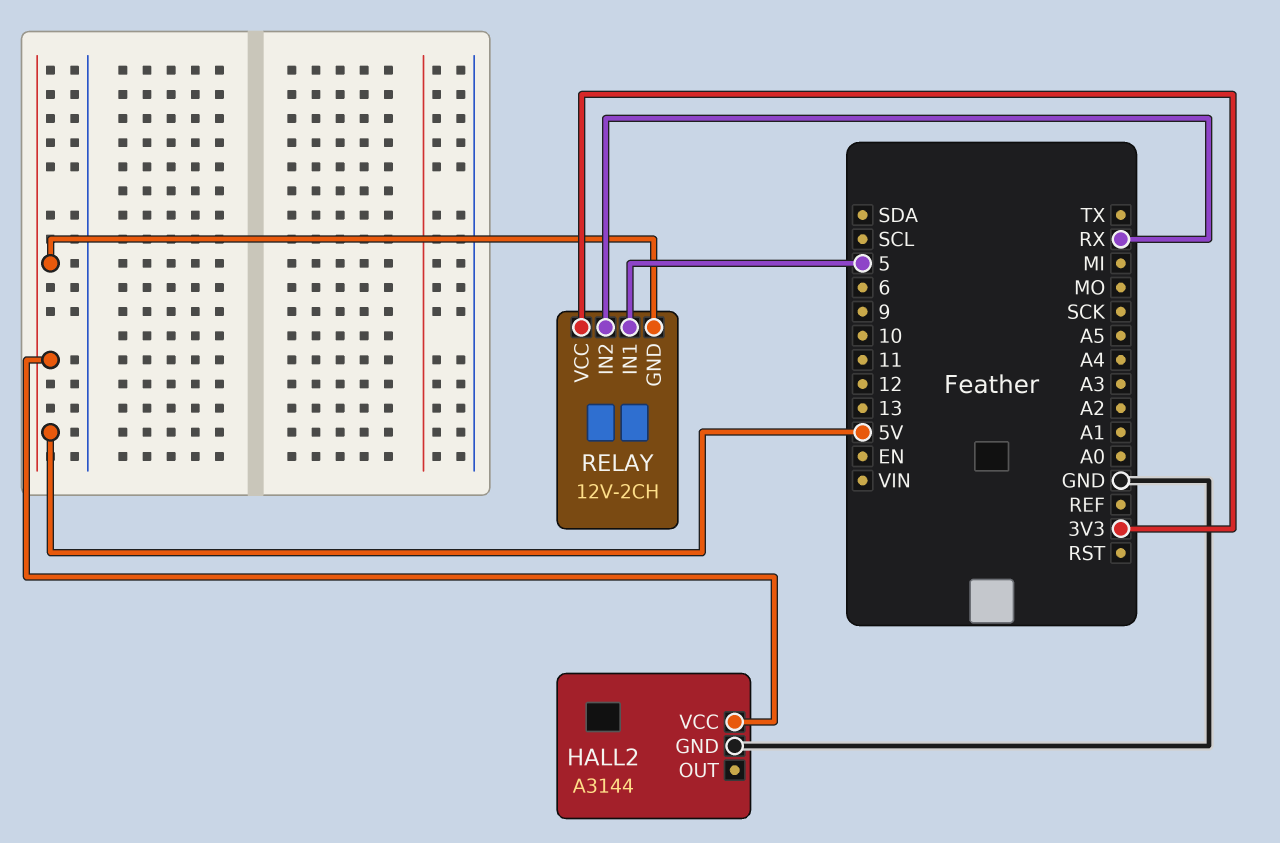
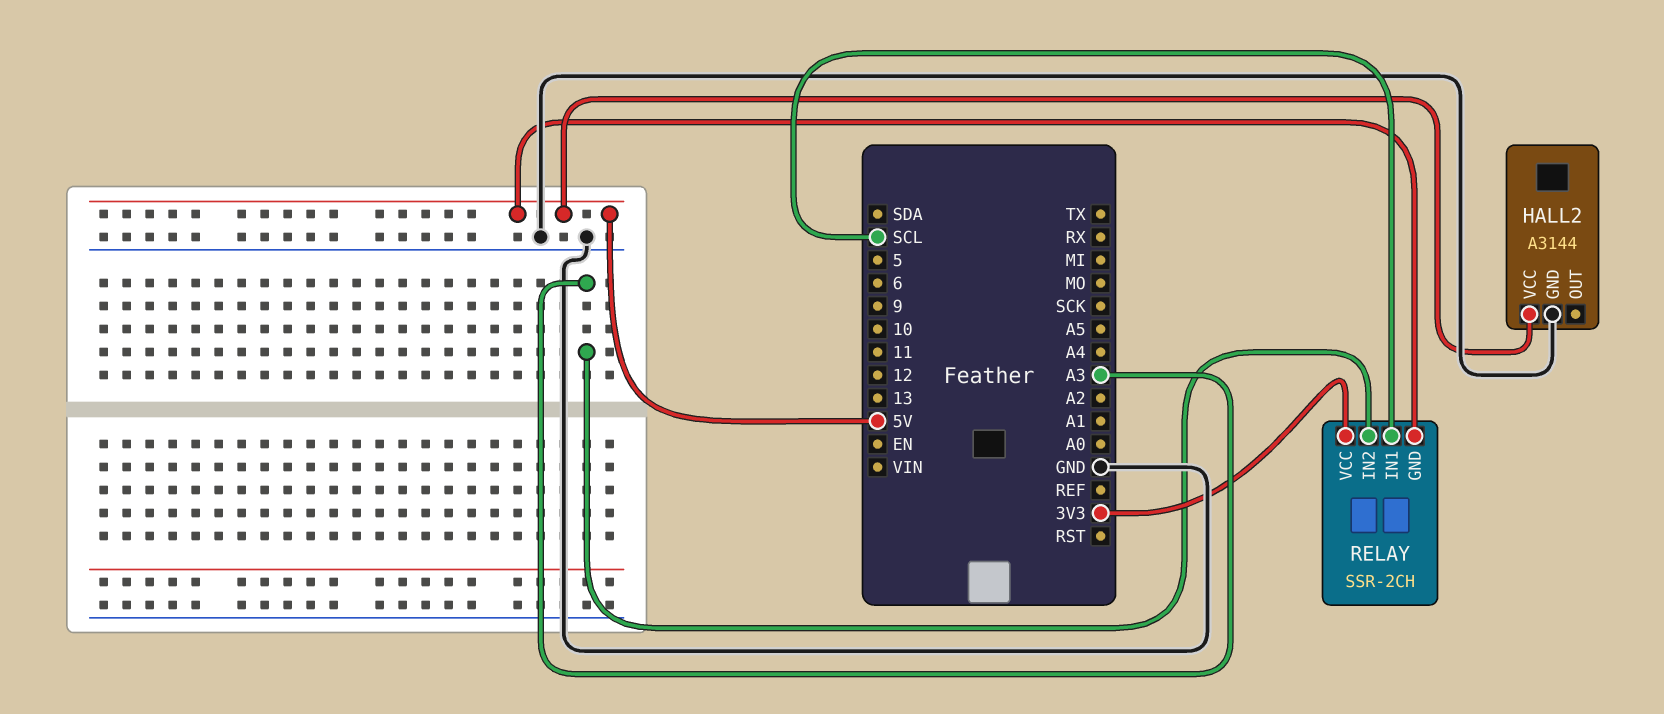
RELAY: 12V-2CH -> SSR-2CH
RELAY pin IN1: 5 -> SCL
RELAY pin IN2: RX -> A3

